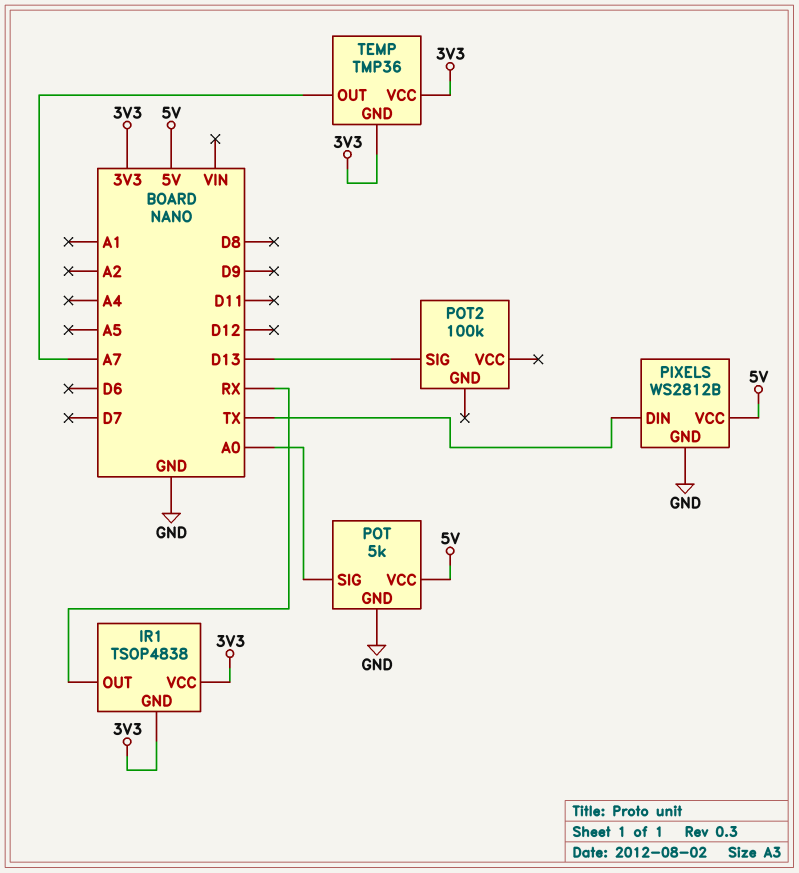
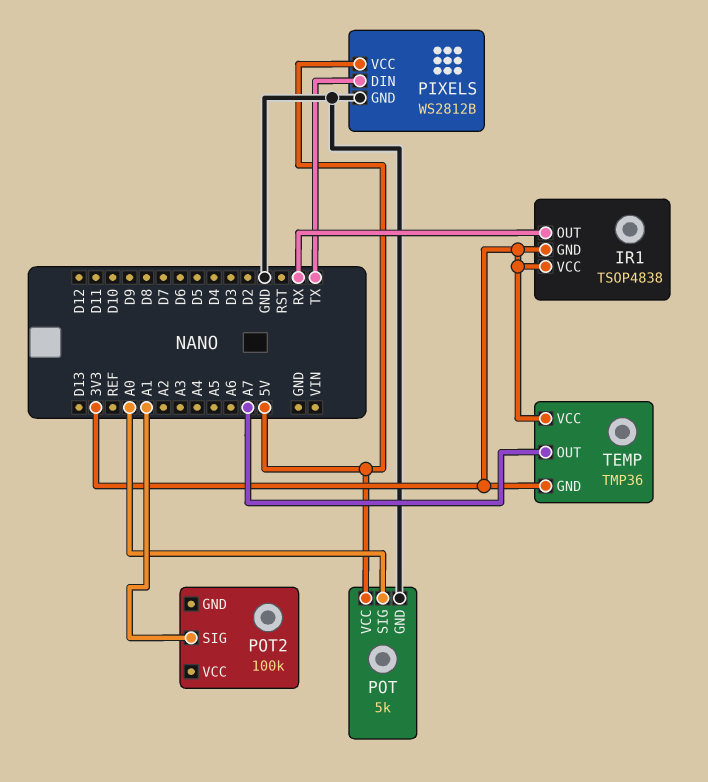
POT2 pin SIG: D13 -> A1

